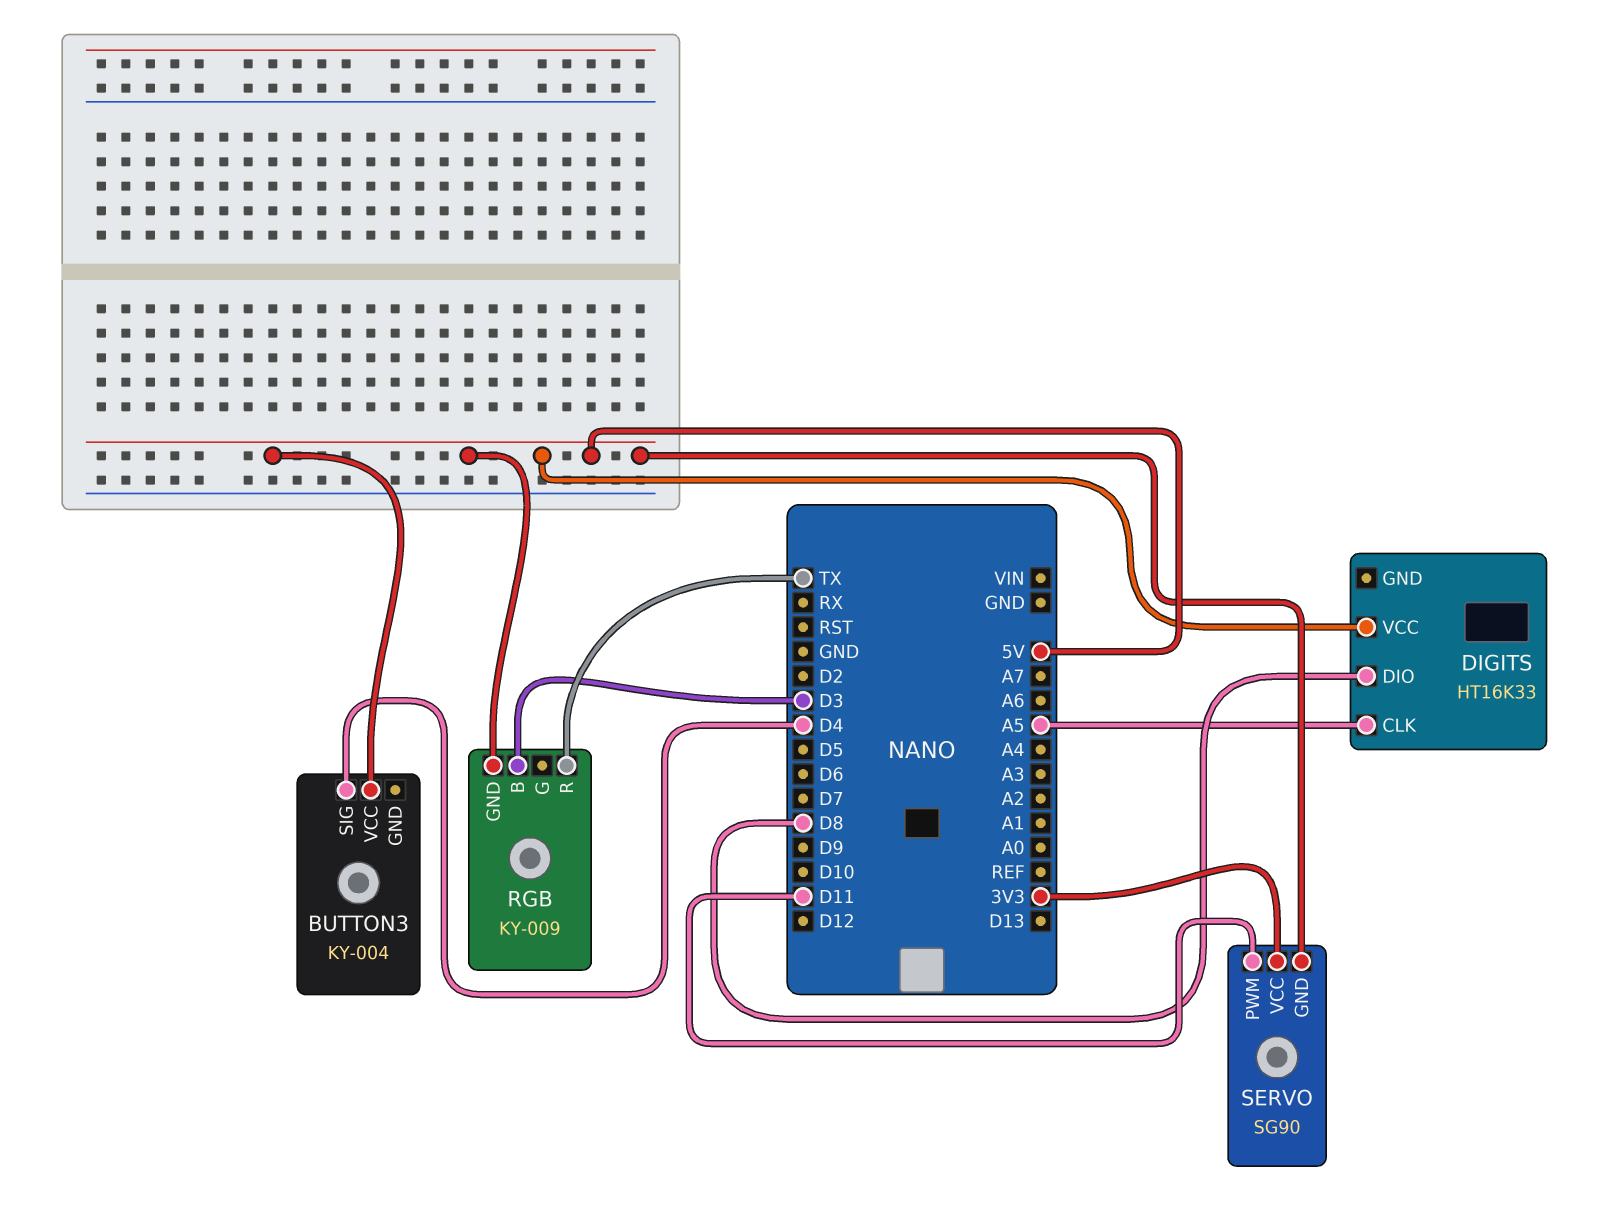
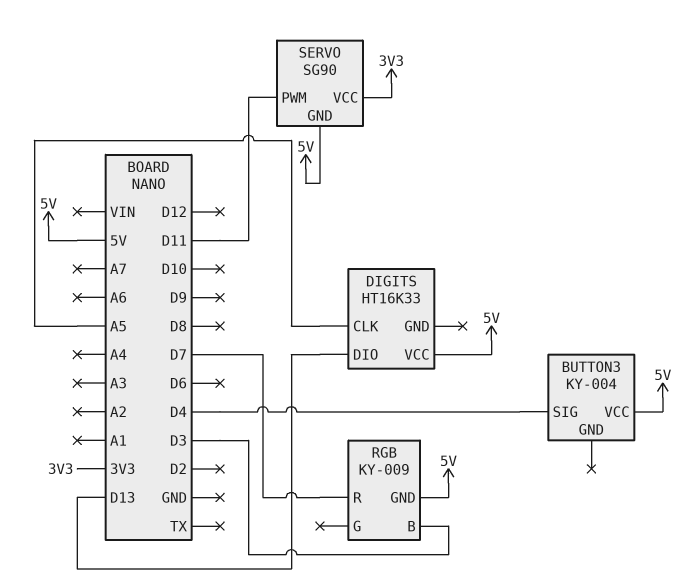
DIGITS pin DIO: D8 -> D13
RGB pin R: TX -> D7

